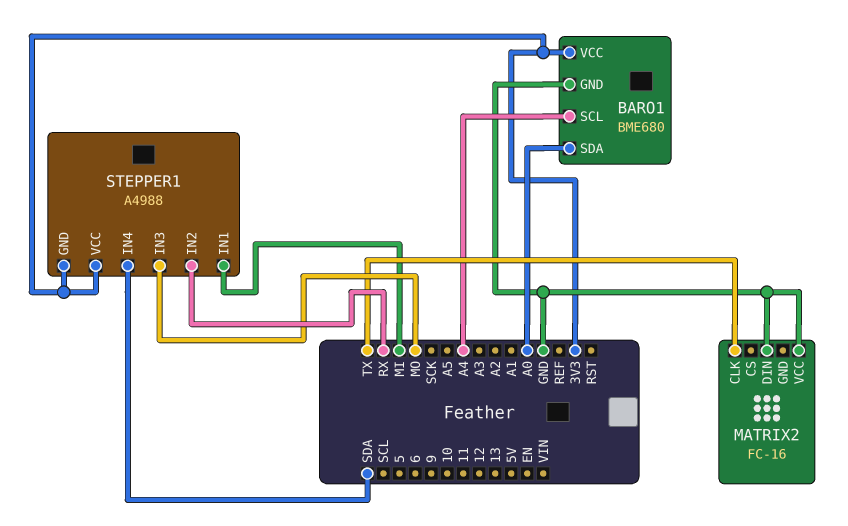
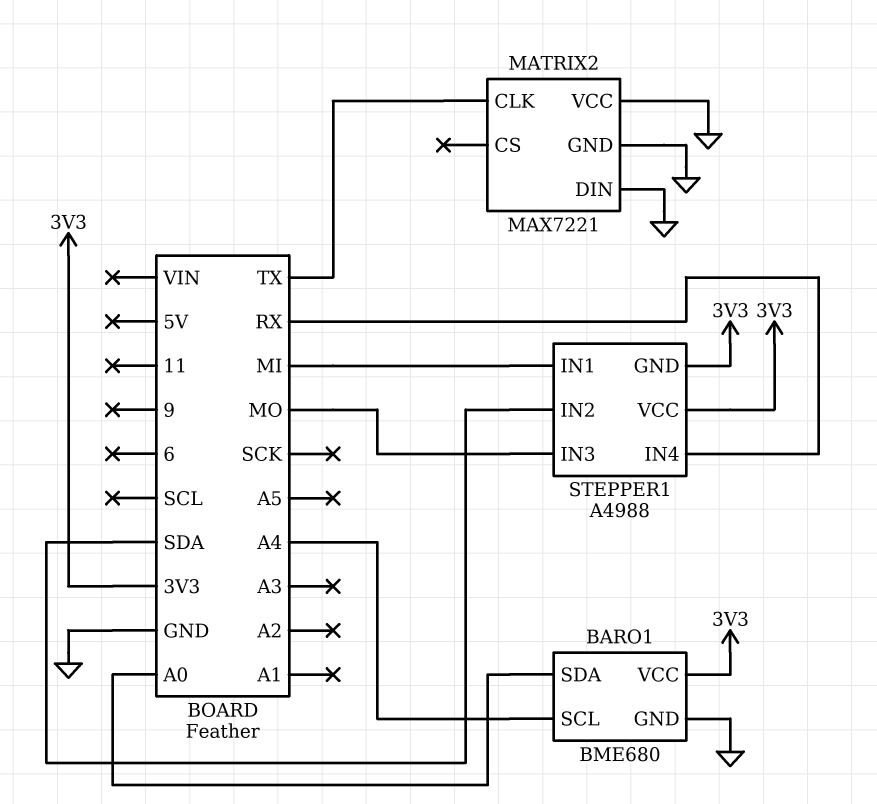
MATRIX2: FC-16 -> MAX7221
MATRIX2 pin GND: none -> GND
STEPPER1 pin IN2: RX -> SDA
STEPPER1 pin IN4: SDA -> RX

